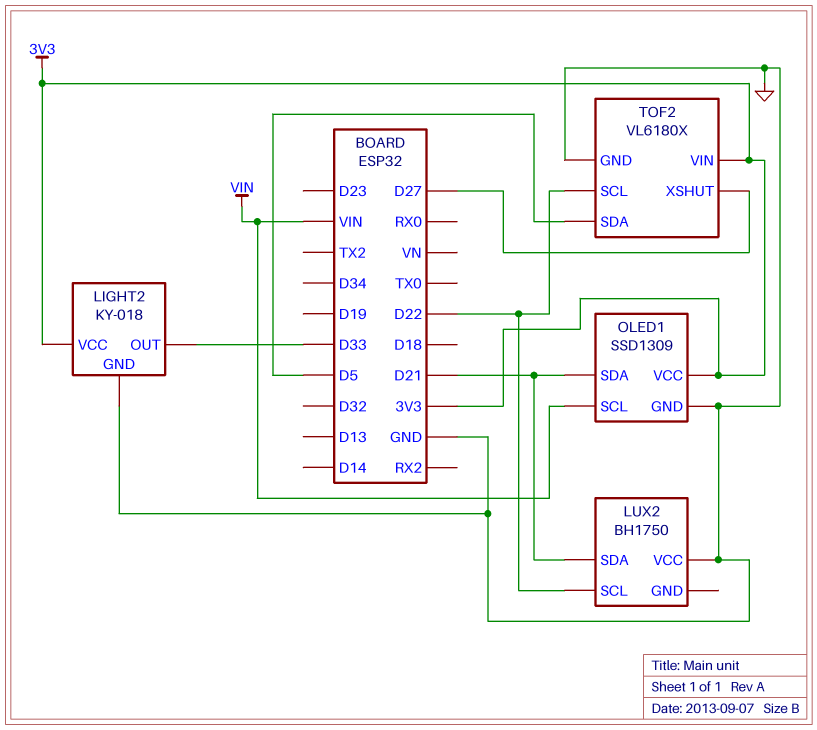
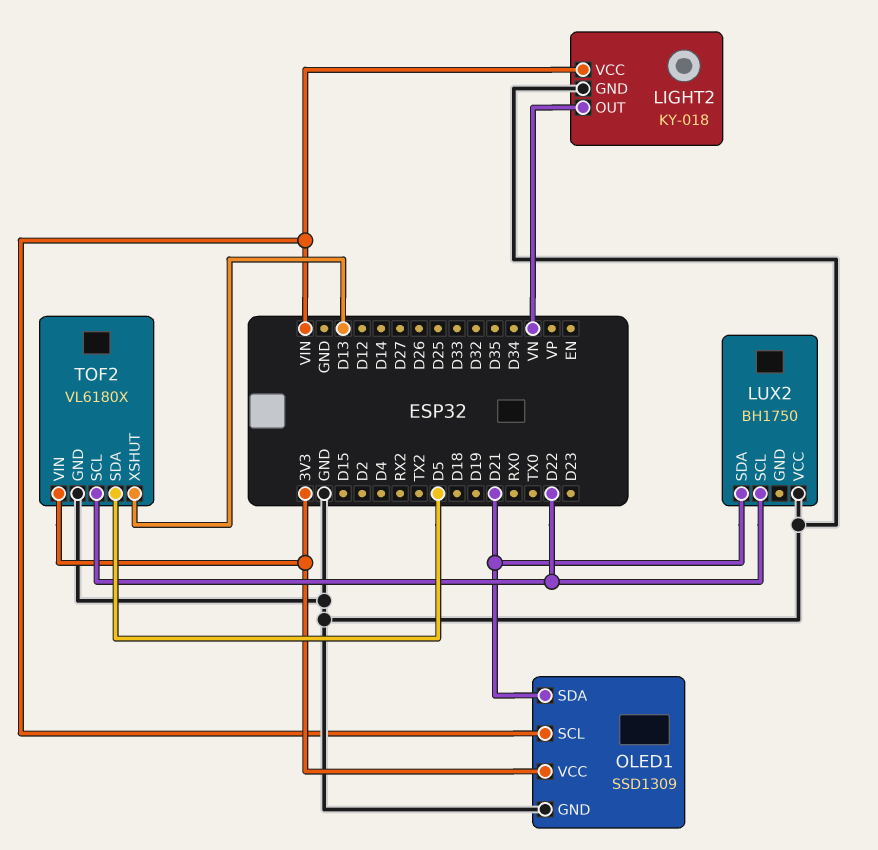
LIGHT2 pin OUT: D33 -> VN
LIGHT2 pin VCC: 3V3 -> VIN
TOF2 pin XSHUT: D27 -> D13

